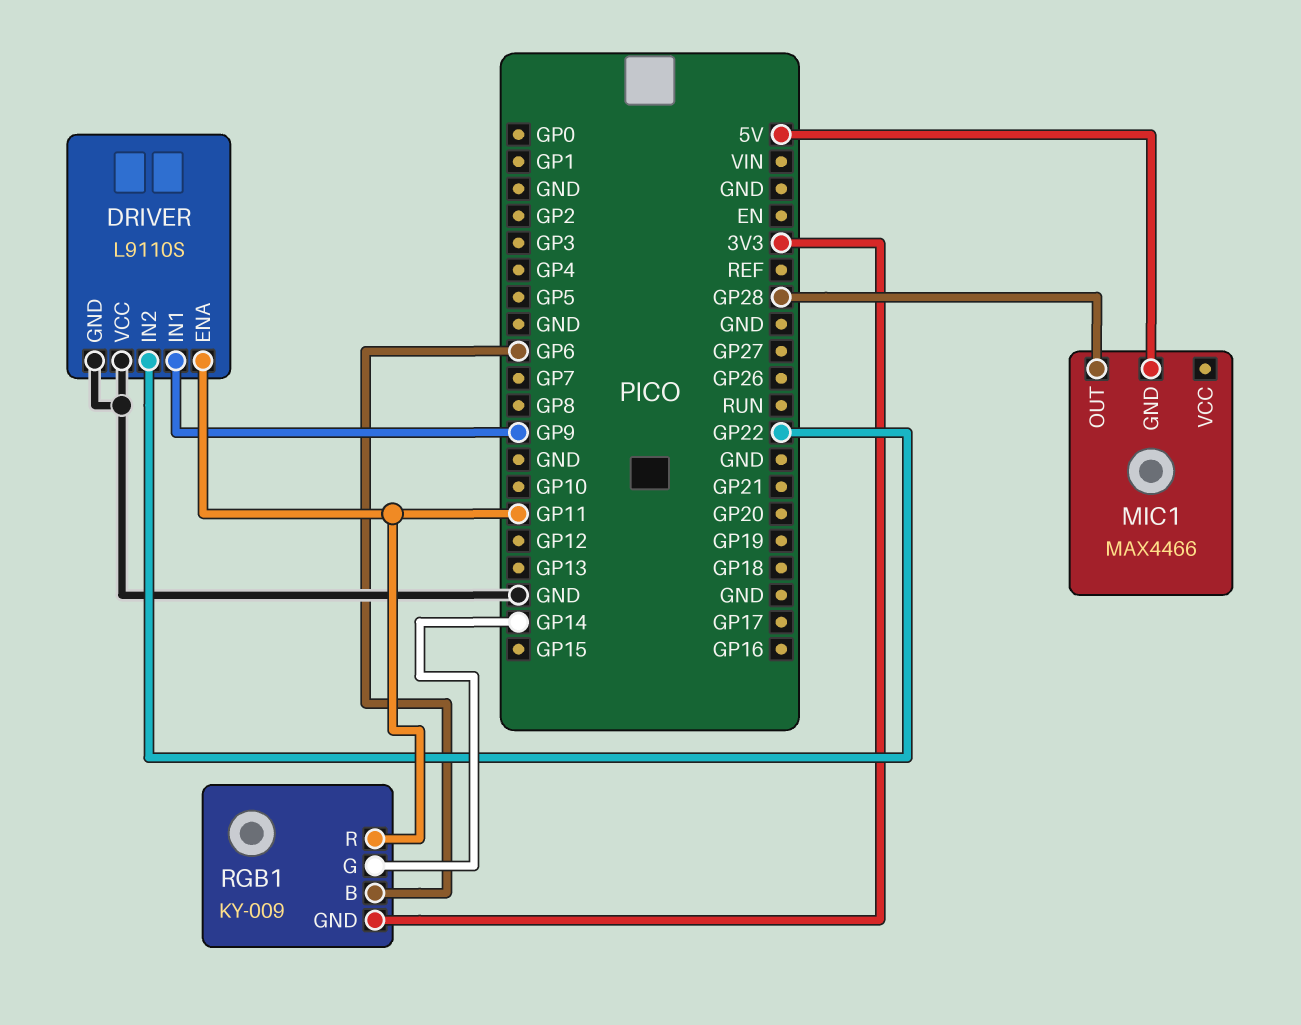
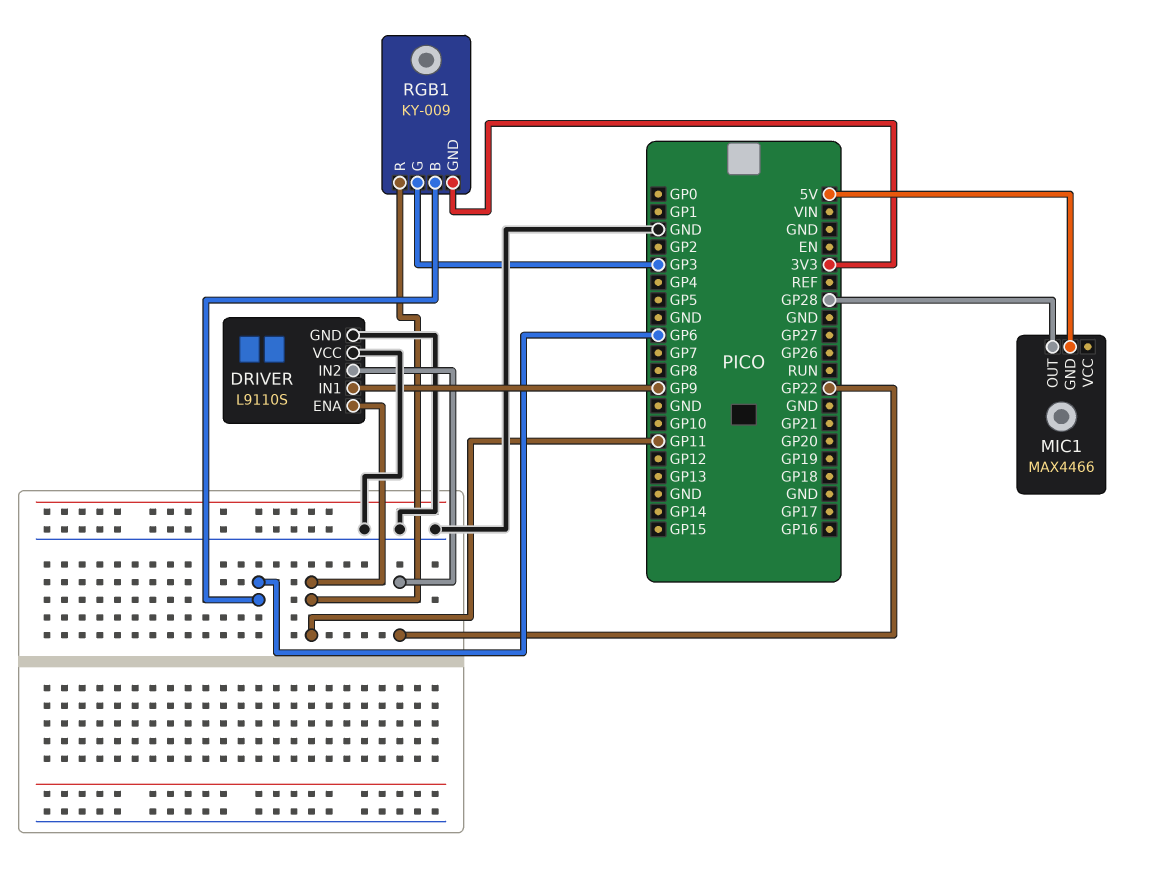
RGB1 pin G: GP14 -> GP3

